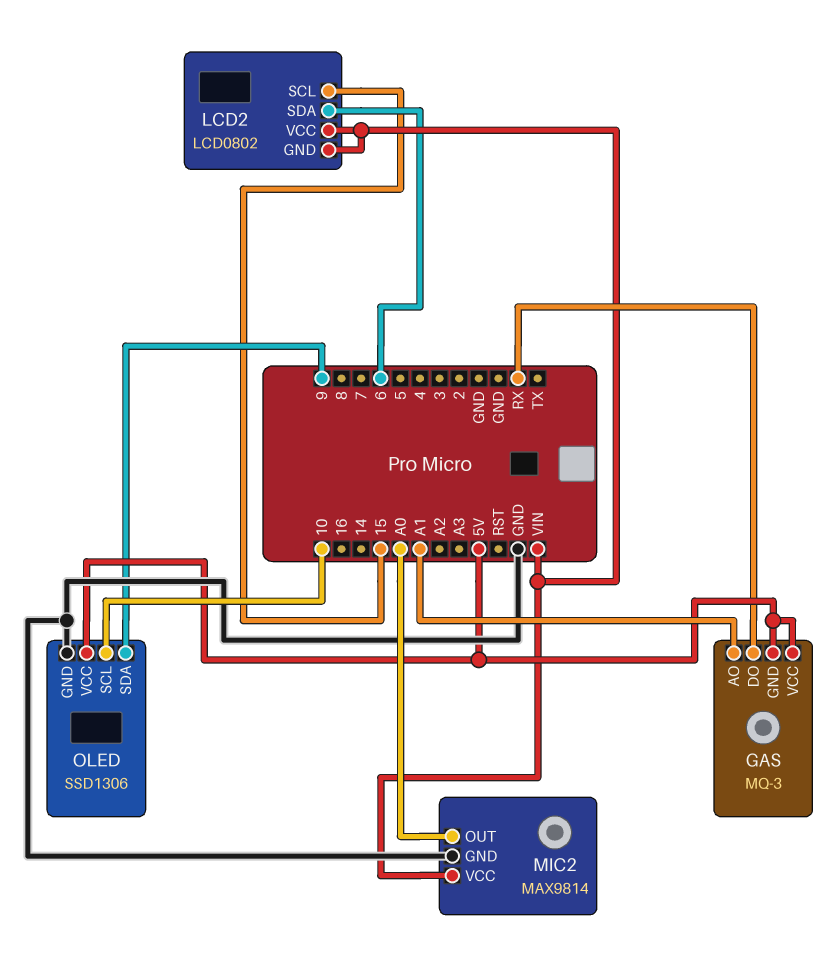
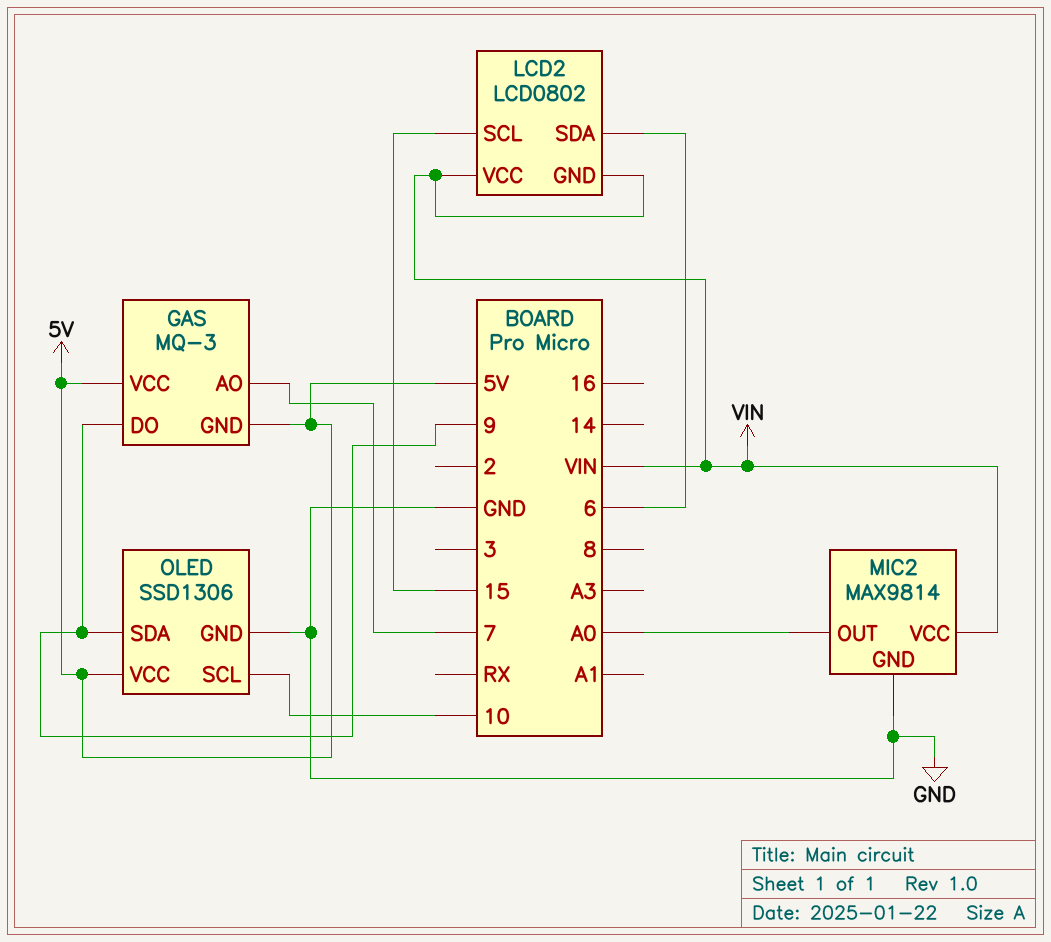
GAS pin AO: A1 -> 7
GAS pin DO: RX -> 9

